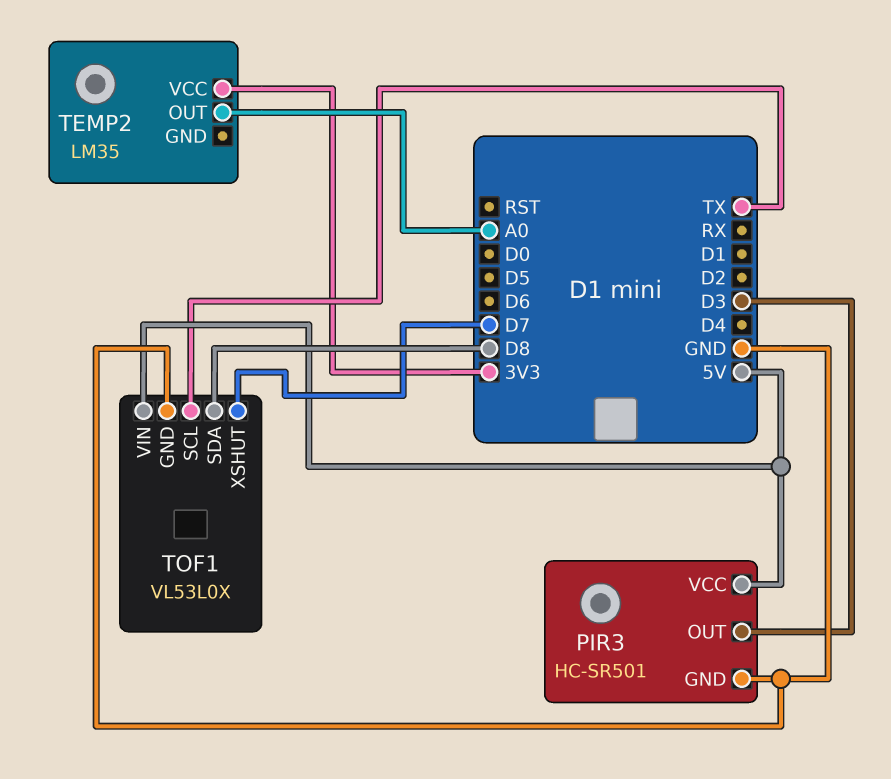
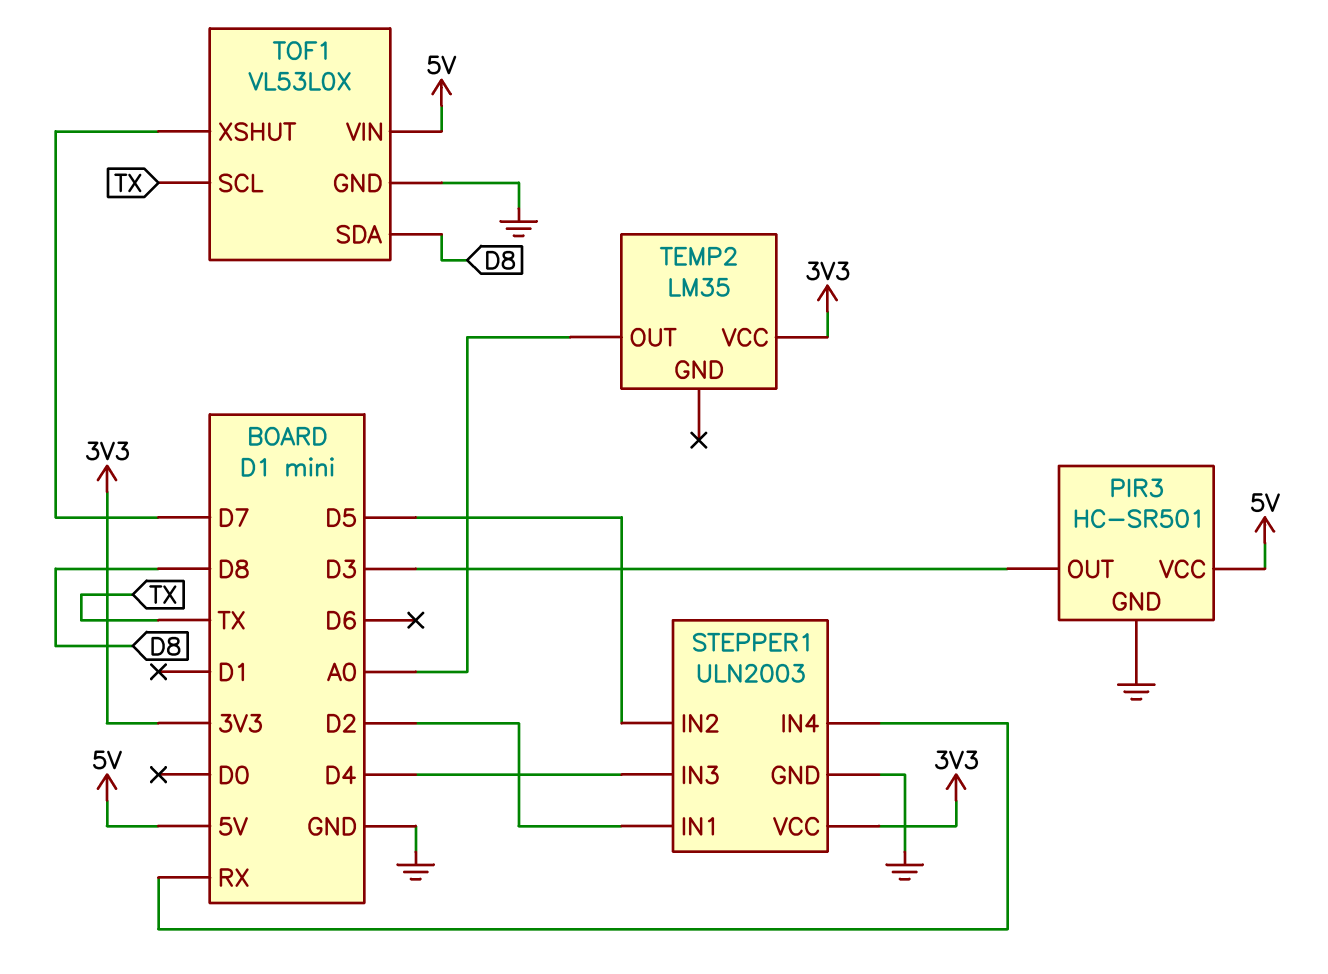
STEPPER1: none -> ULN2003
STEPPER1 pin GND: none -> GND
STEPPER1 pin IN1: none -> D2
STEPPER1 pin IN2: none -> D5
STEPPER1 pin IN3: none -> D4
STEPPER1 pin IN4: none -> RX
STEPPER1 pin VCC: none -> 3V3

